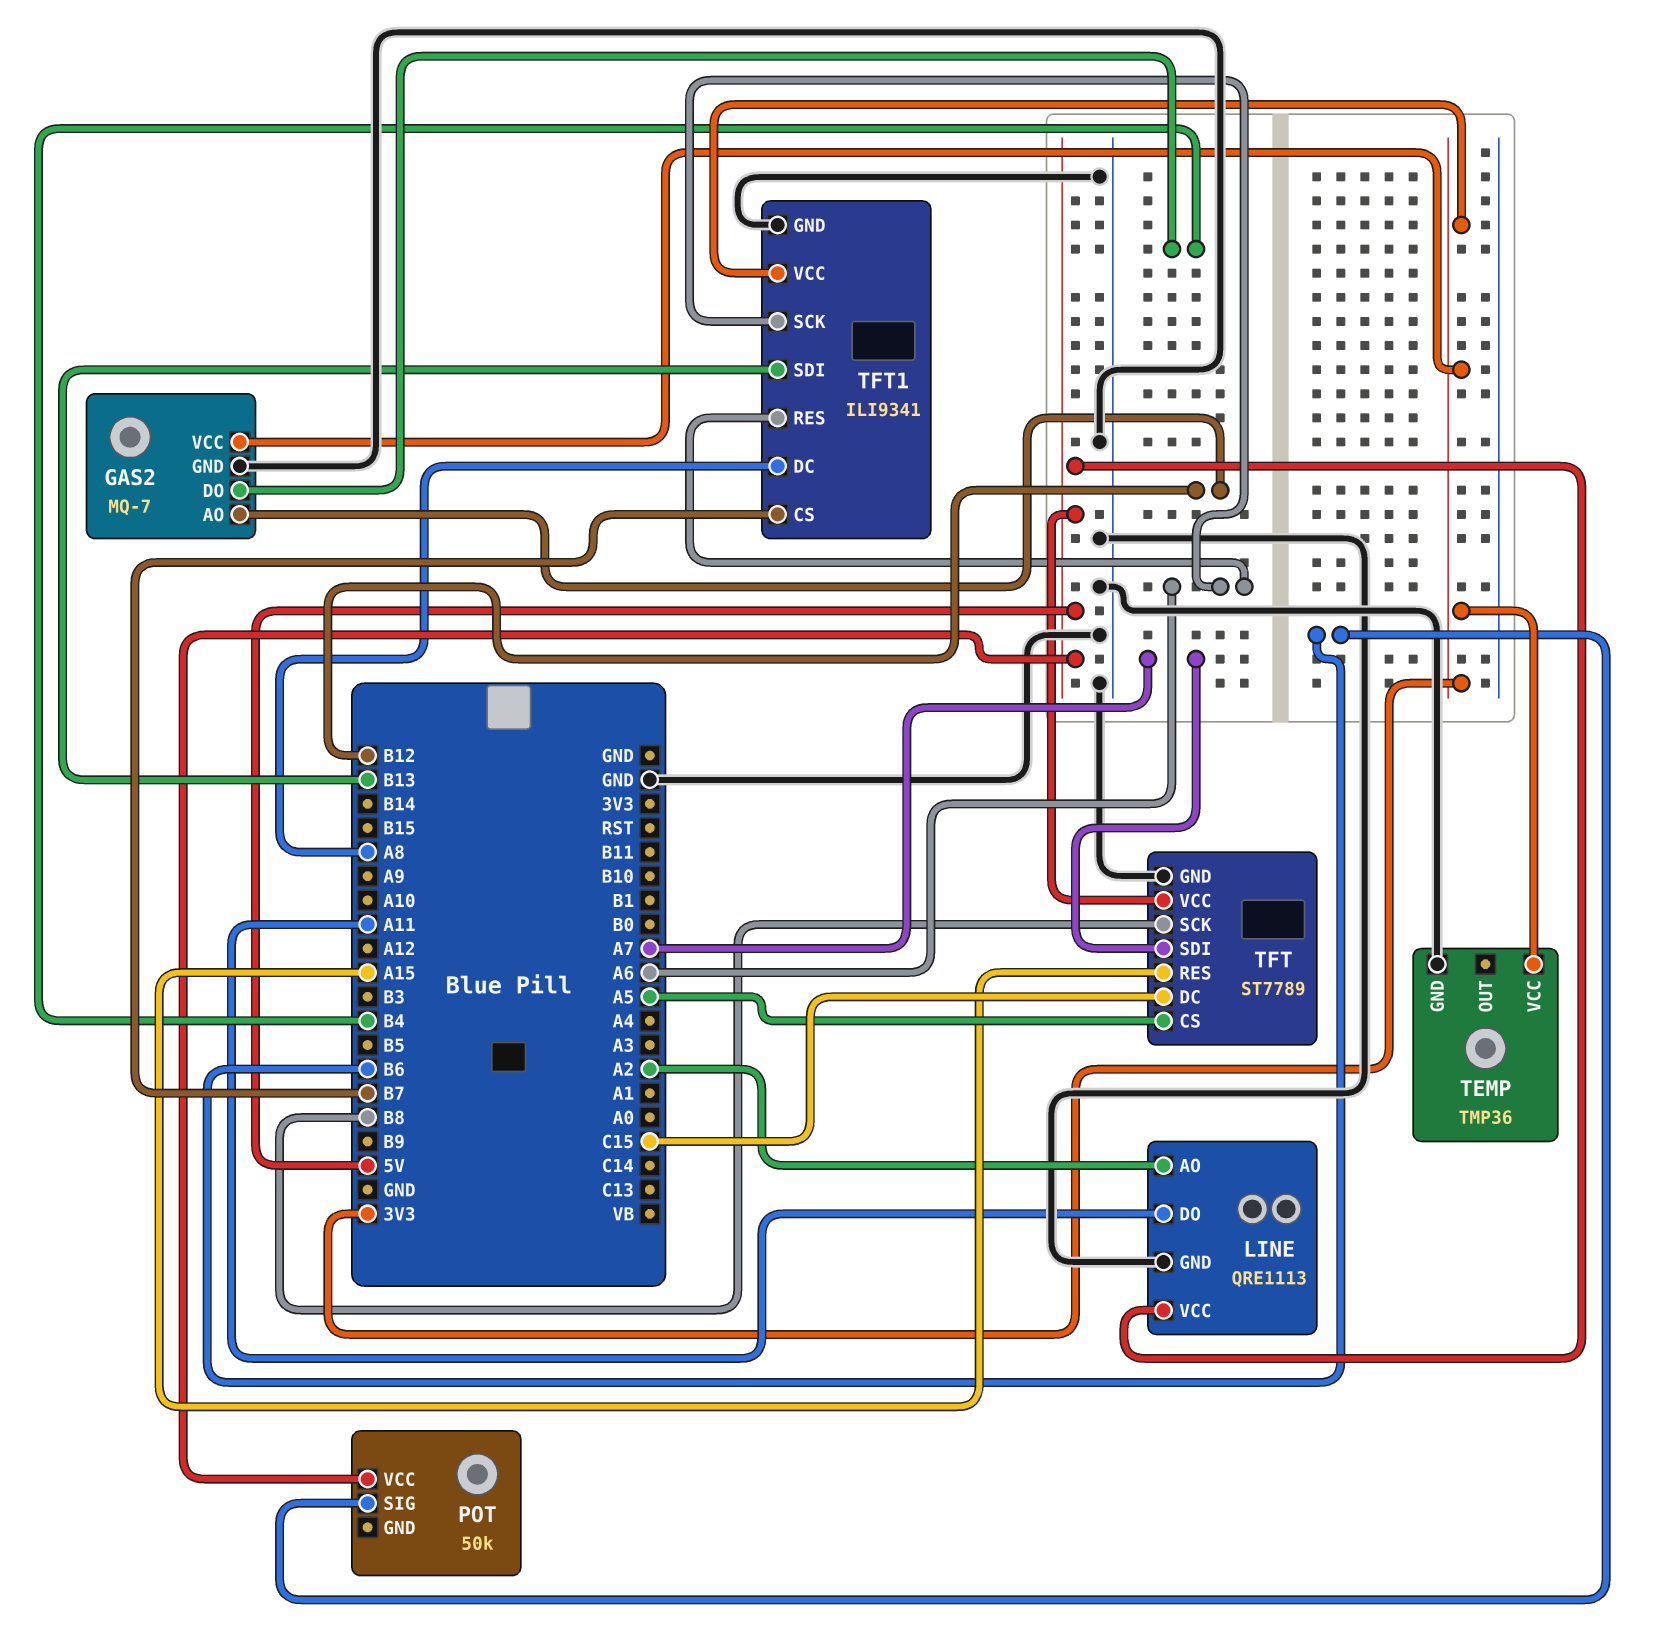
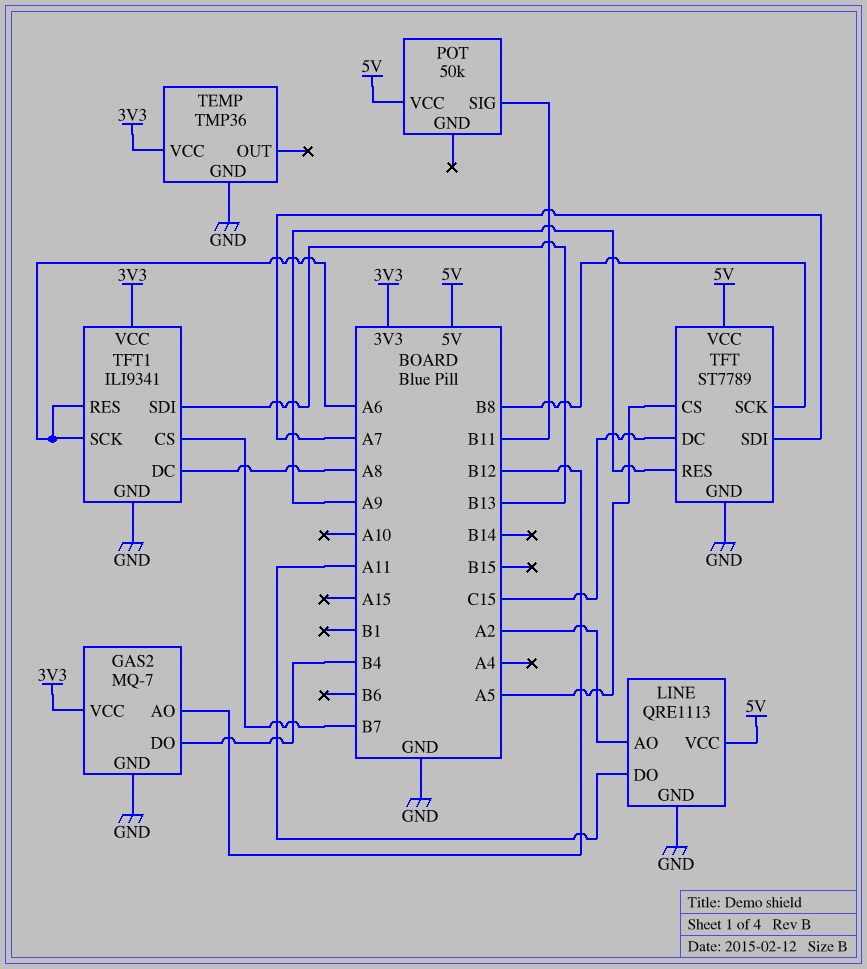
POT pin SIG: B6 -> B11
TFT pin RES: A15 -> A9

